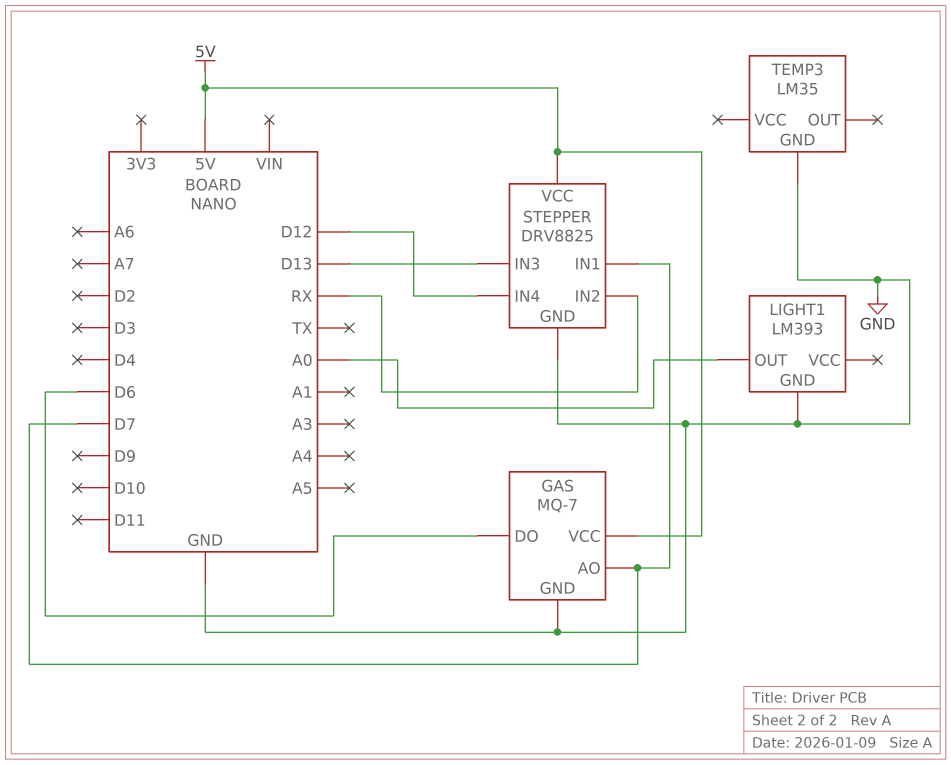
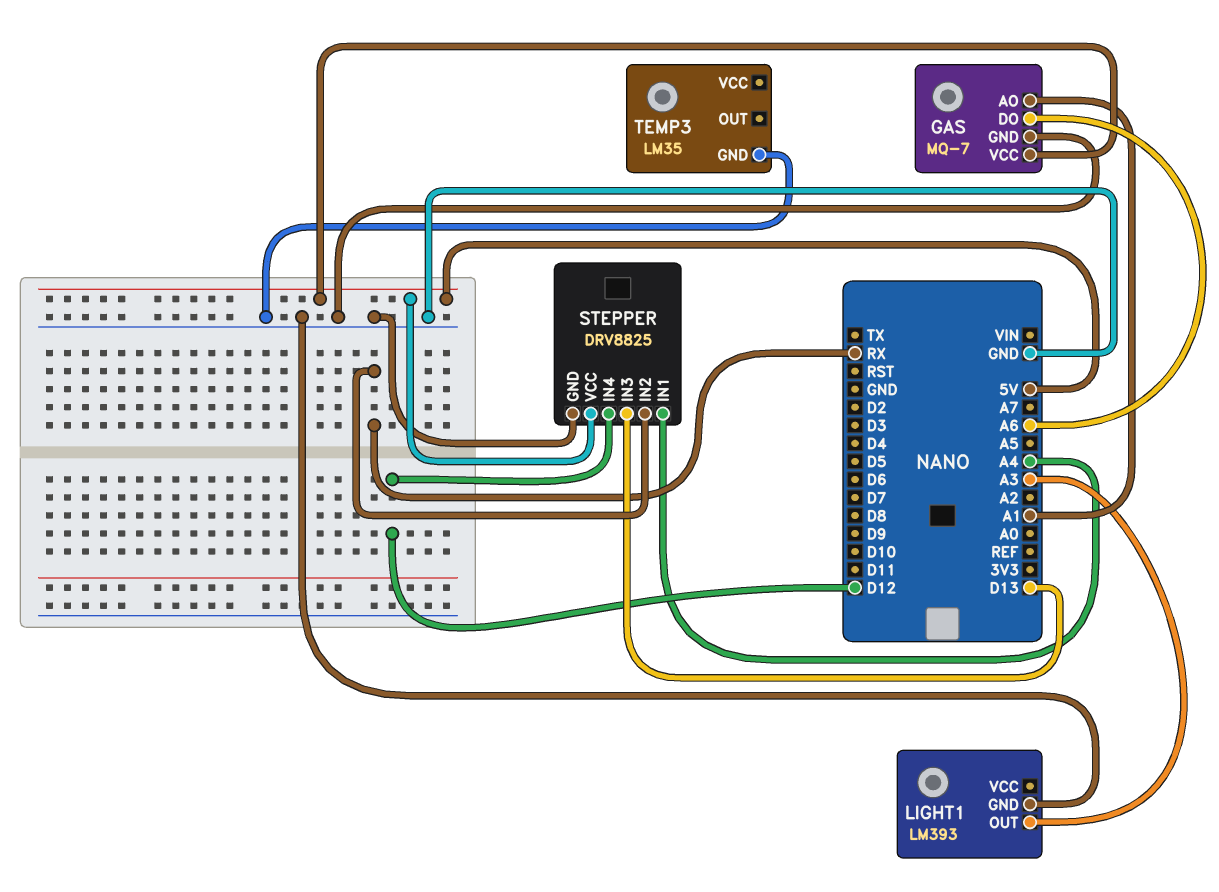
GAS pin AO: D7 -> A1
GAS pin DO: D6 -> A6
LIGHT1 pin OUT: A0 -> A3
STEPPER pin IN1: D7 -> A4

